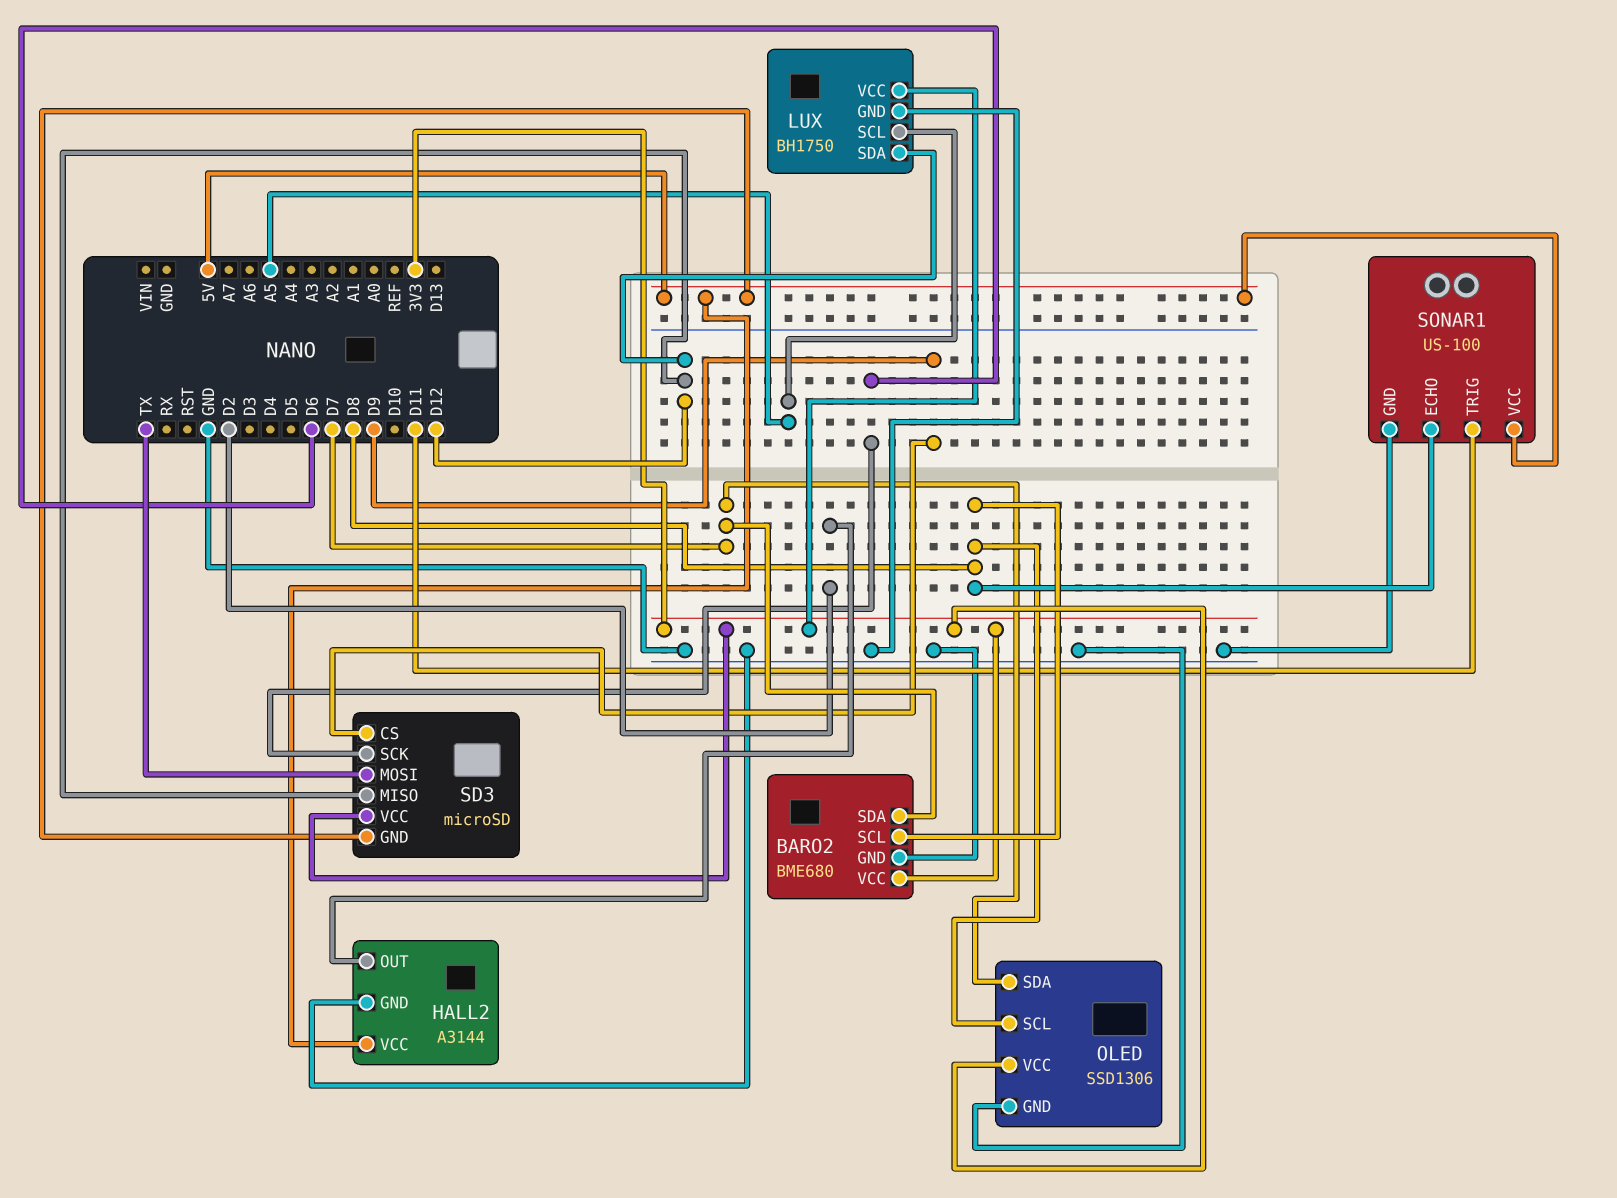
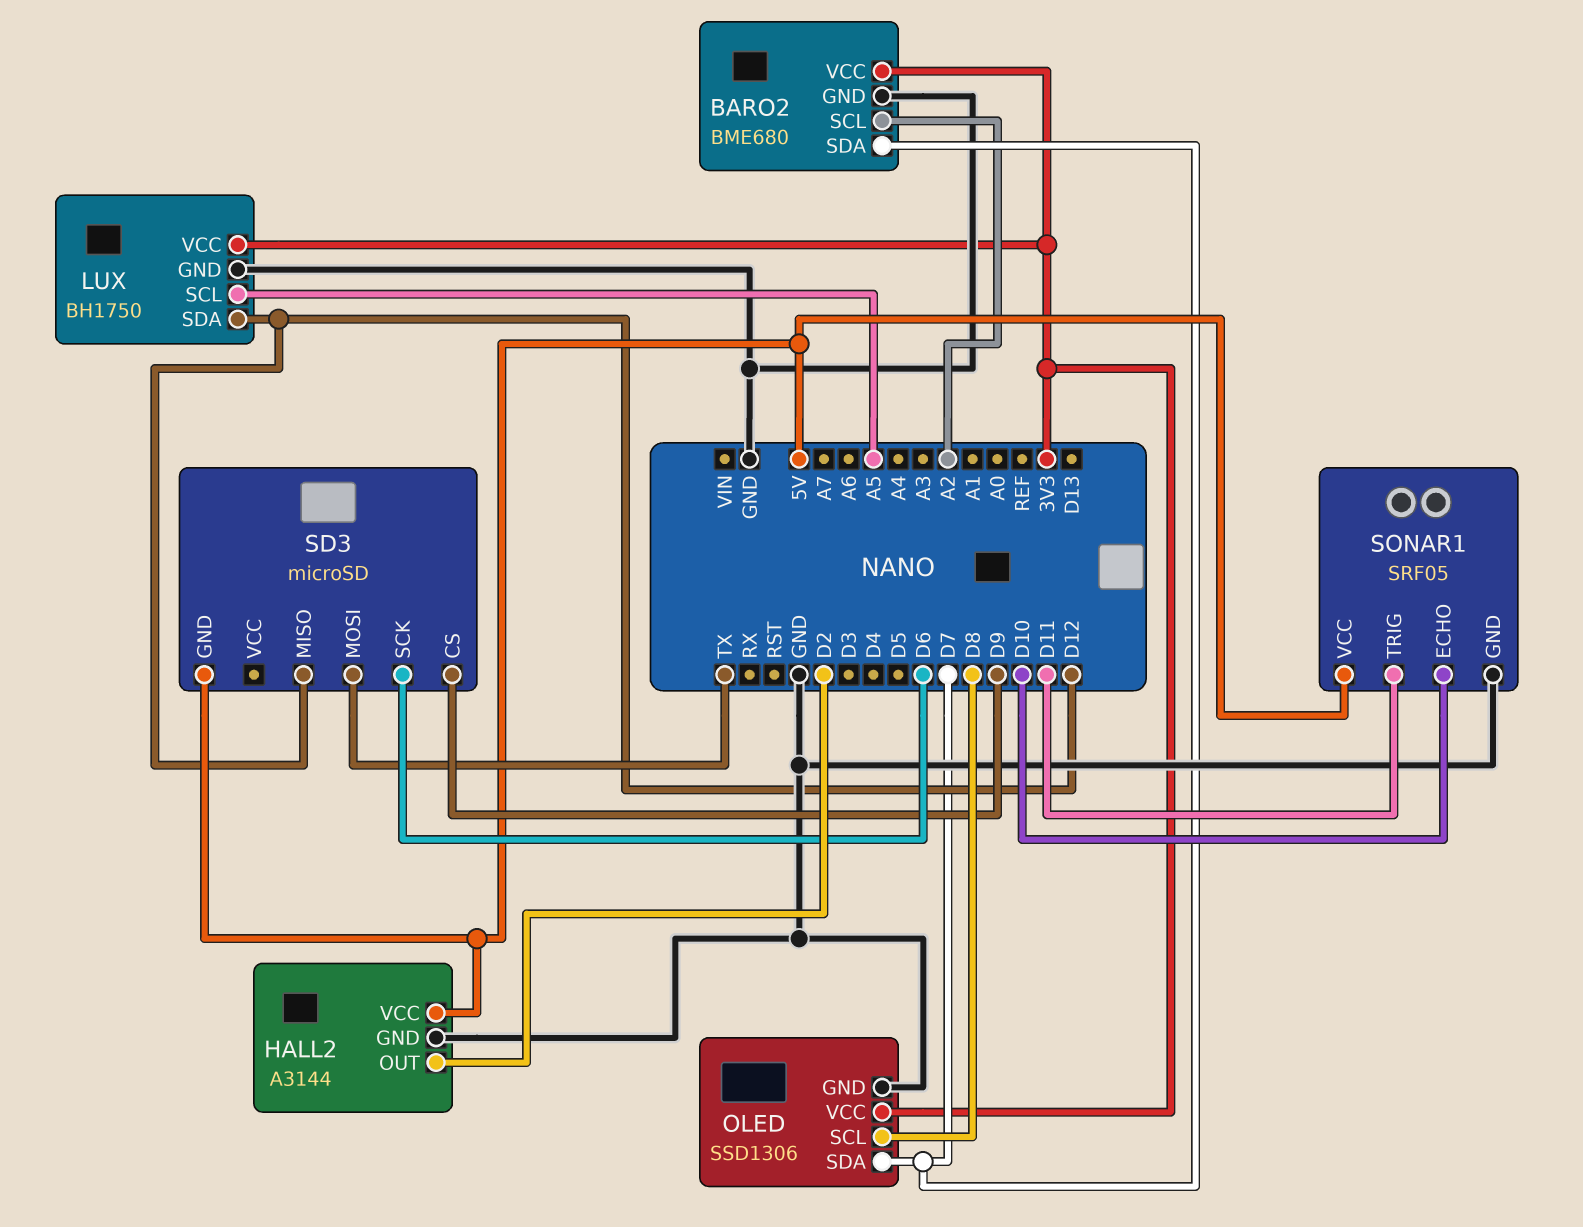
BARO2 pin SCL: D8 -> A2
SD3 pin VCC: 3V3 -> none
SONAR1: US-100 -> SRF05
SONAR1 pin ECHO: D8 -> D10

